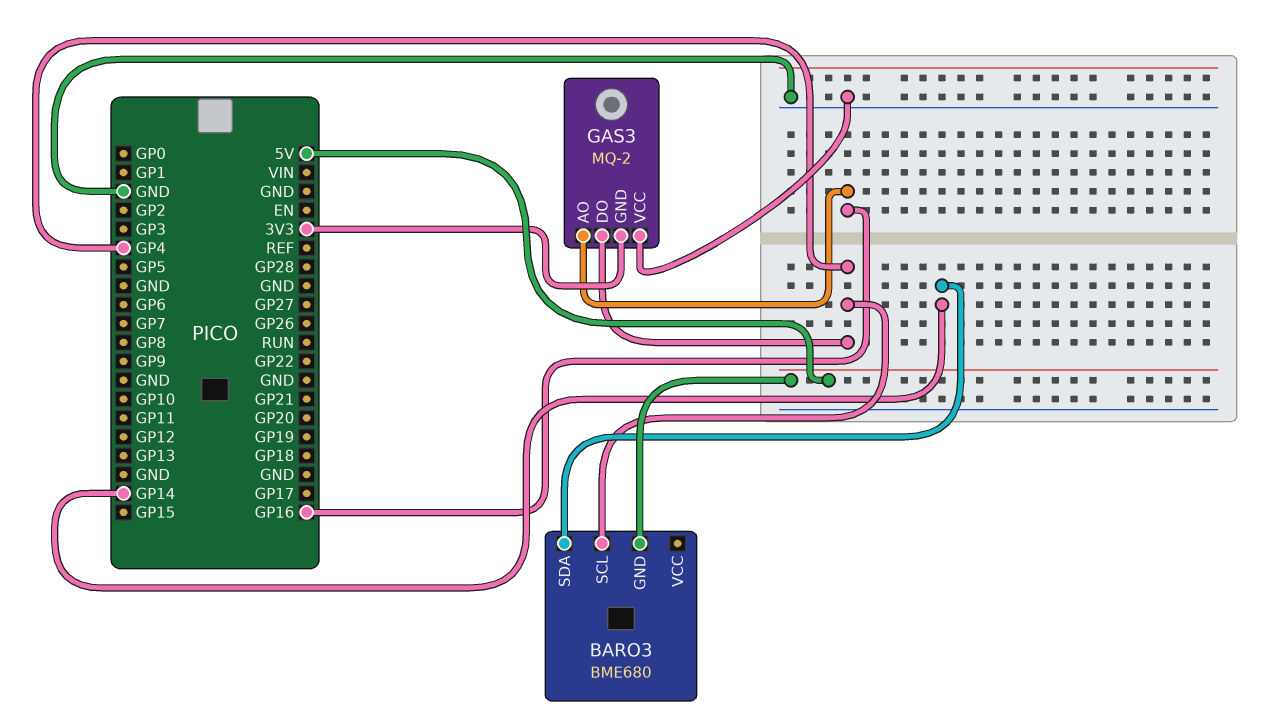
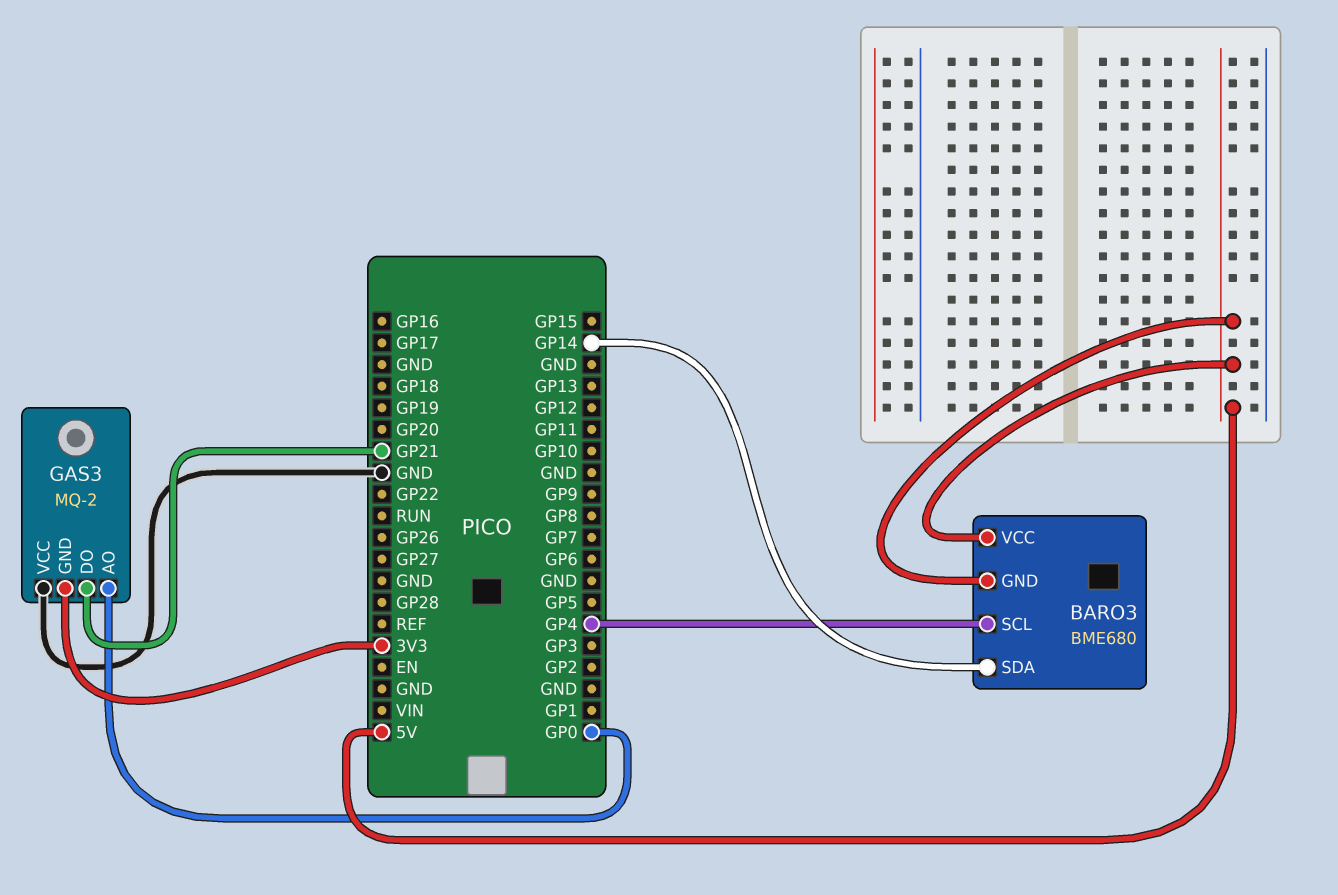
BARO3 pin VCC: none -> 5V
GAS3 pin AO: GP16 -> GP0
GAS3 pin DO: GP4 -> GP21

